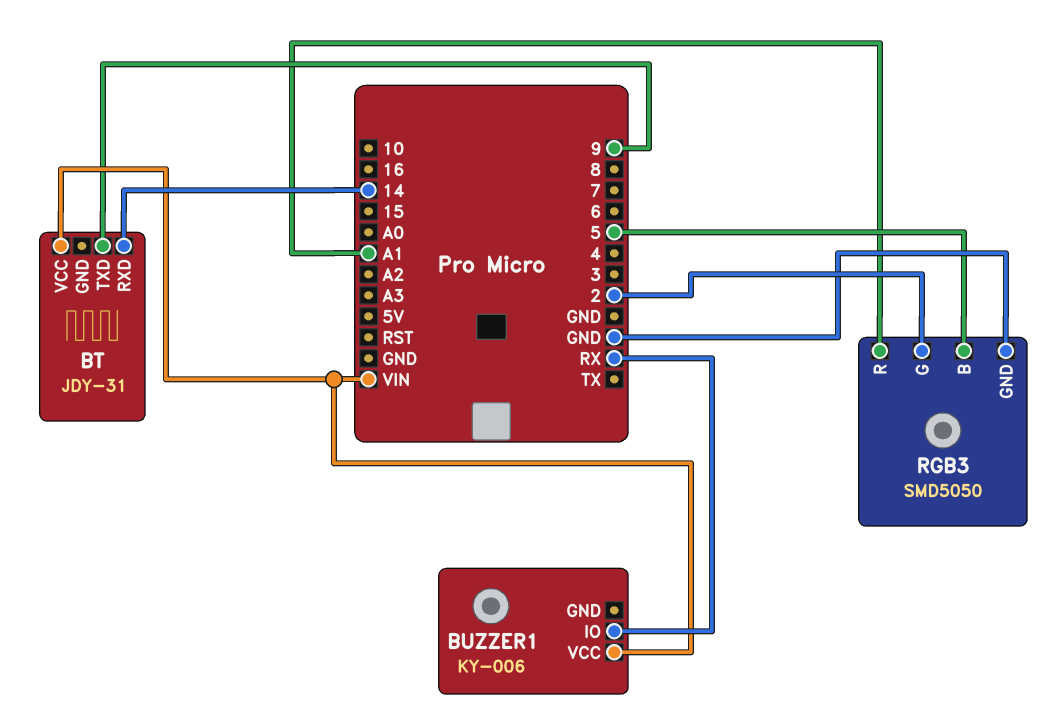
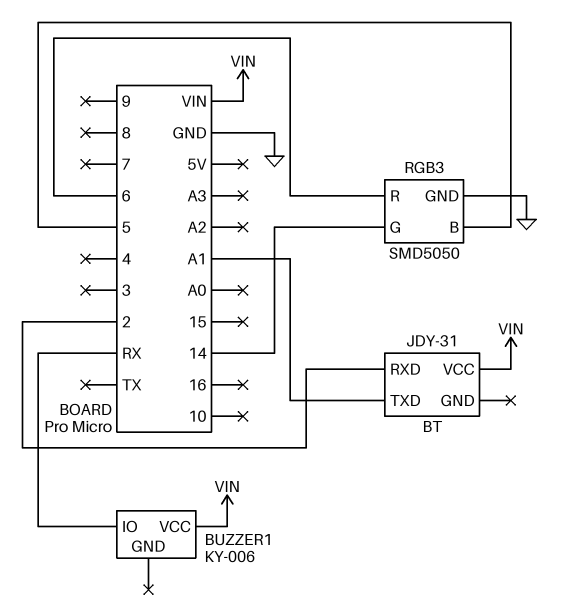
BT pin RXD: 14 -> 2
BT pin TXD: 9 -> A1
RGB3 pin G: 2 -> 14
RGB3 pin R: A1 -> 6

